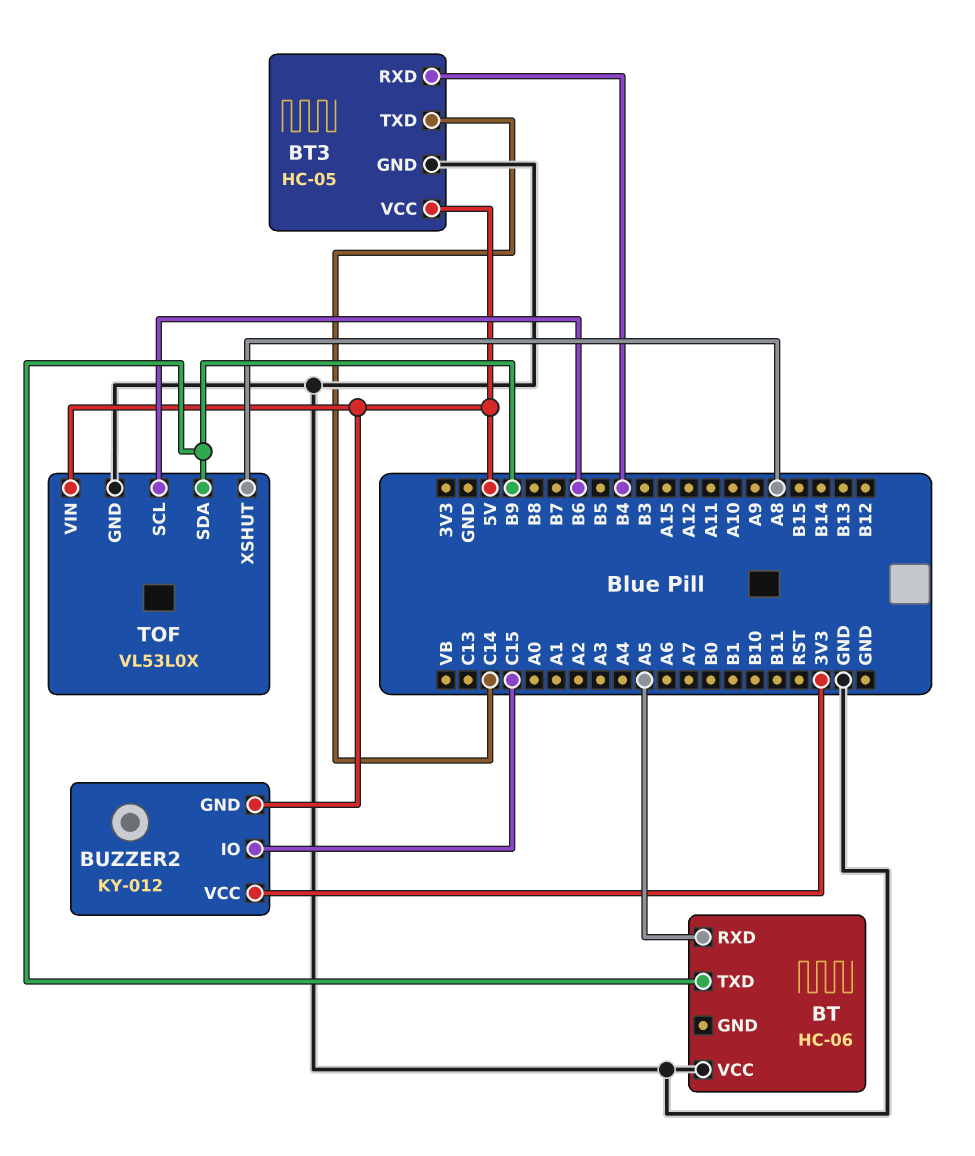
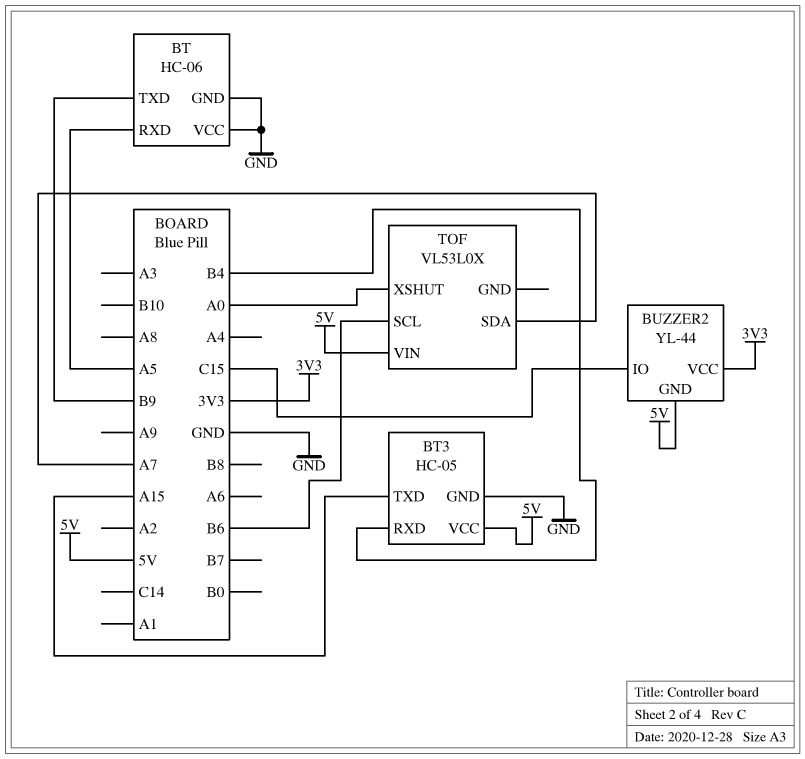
BT pin GND: none -> GND
BT3 pin TXD: C14 -> A15
BUZZER2: KY-012 -> YL-44
TOF pin GND: GND -> none
TOF pin SDA: B9 -> A7
TOF pin XSHUT: A8 -> A0

